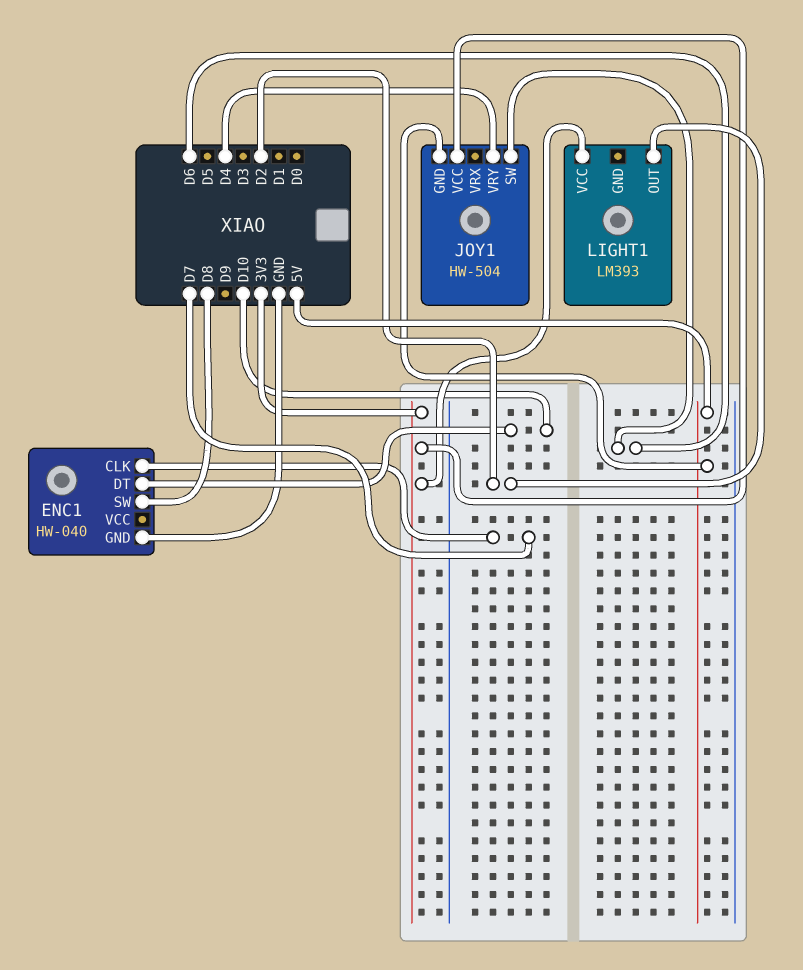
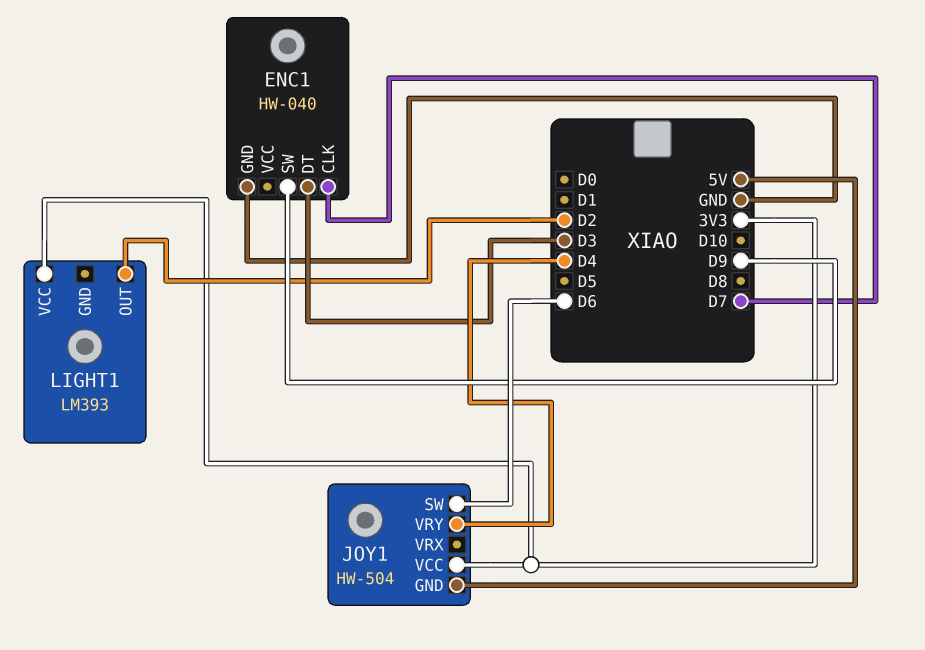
ENC1 pin DT: D10 -> D3
ENC1 pin SW: D8 -> D9

